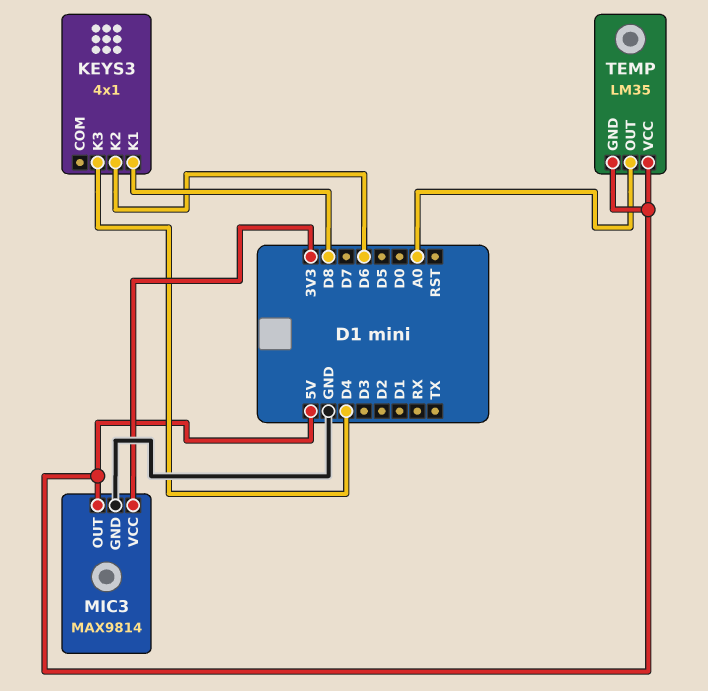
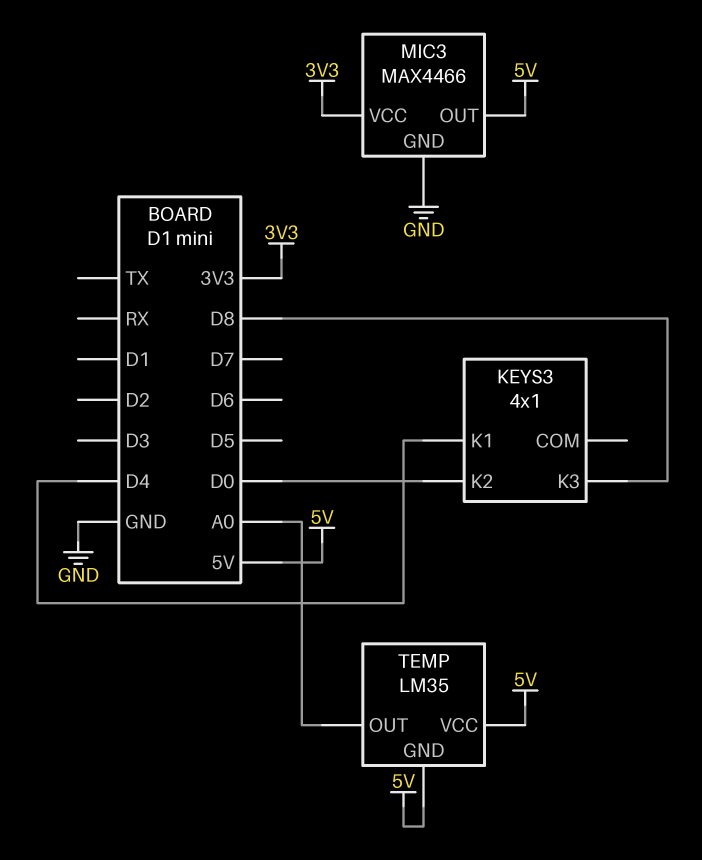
KEYS3 pin K1: D8 -> D4
KEYS3 pin K2: D6 -> D0
KEYS3 pin K3: D4 -> D8
MIC3: MAX9814 -> MAX4466

